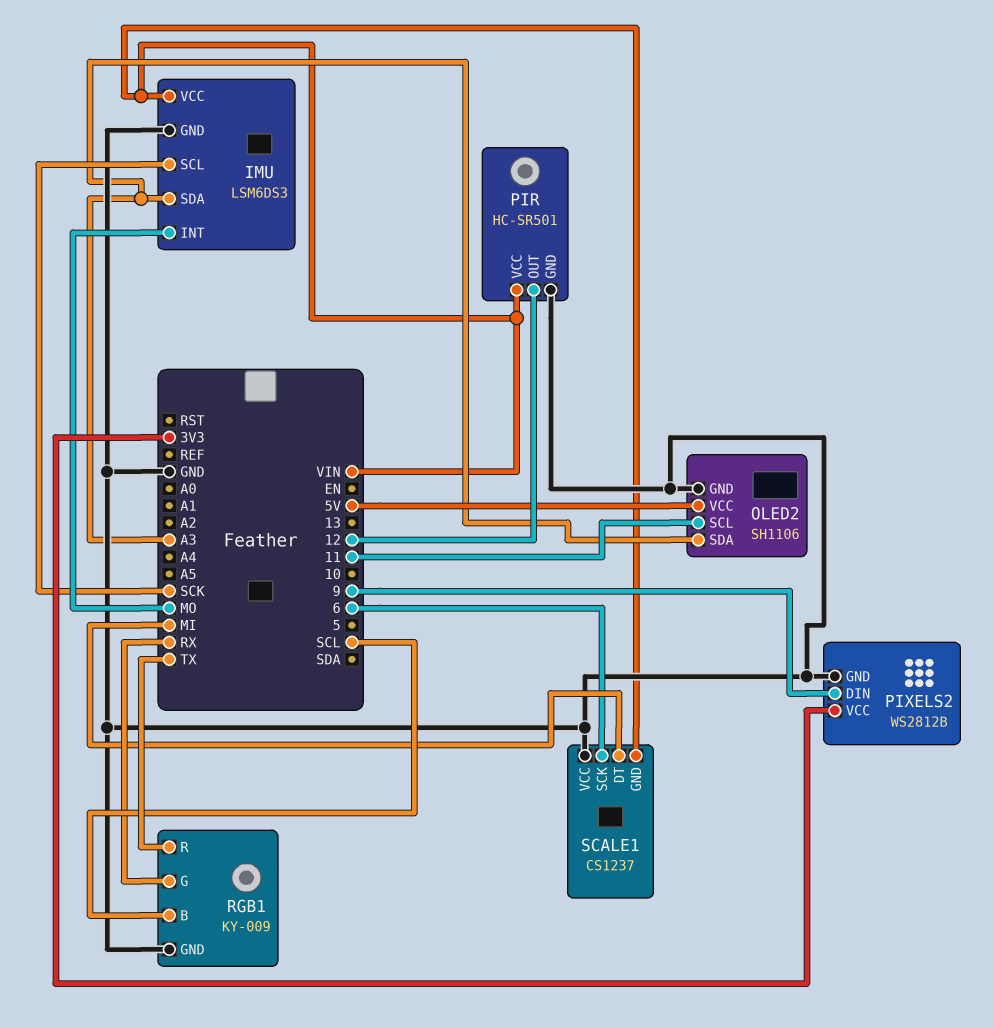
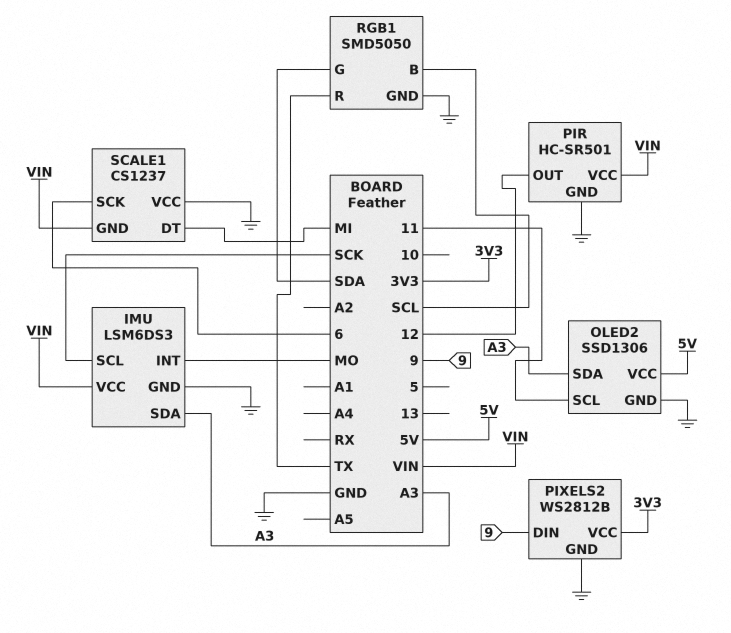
OLED2: SH1106 -> SSD1306
RGB1: KY-009 -> SMD5050
RGB1 pin G: RX -> SDA

